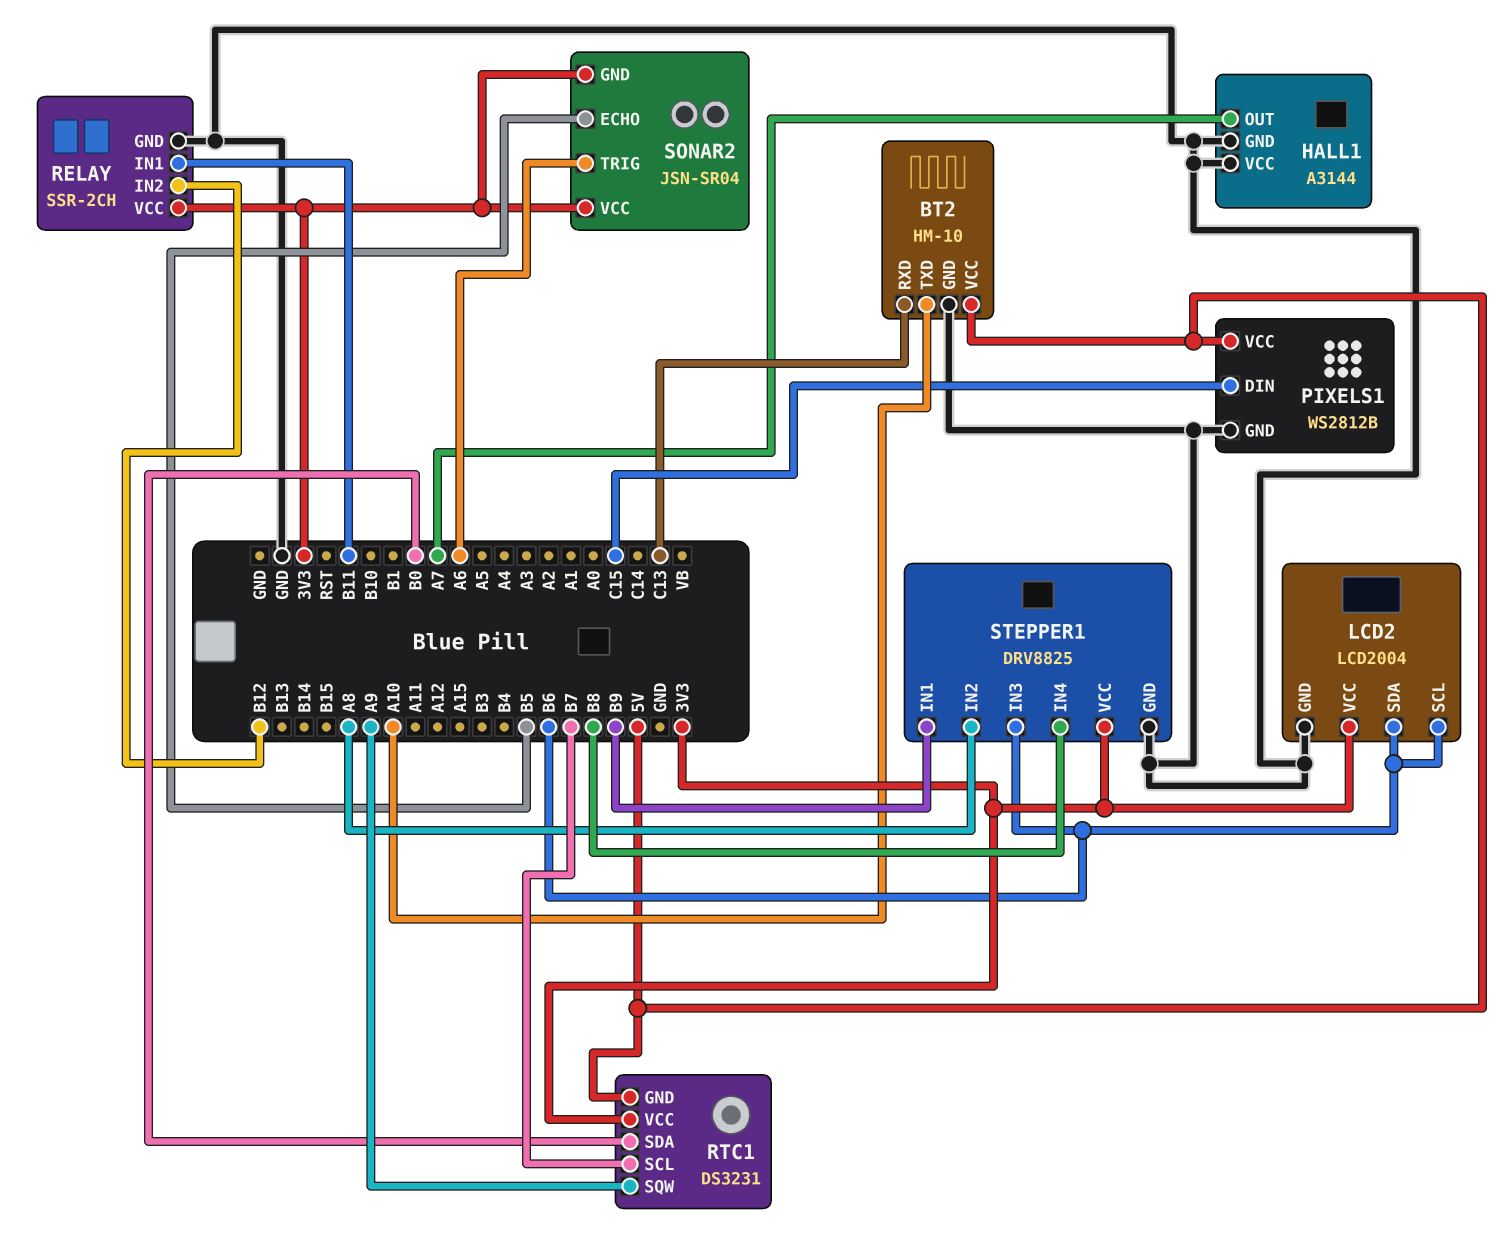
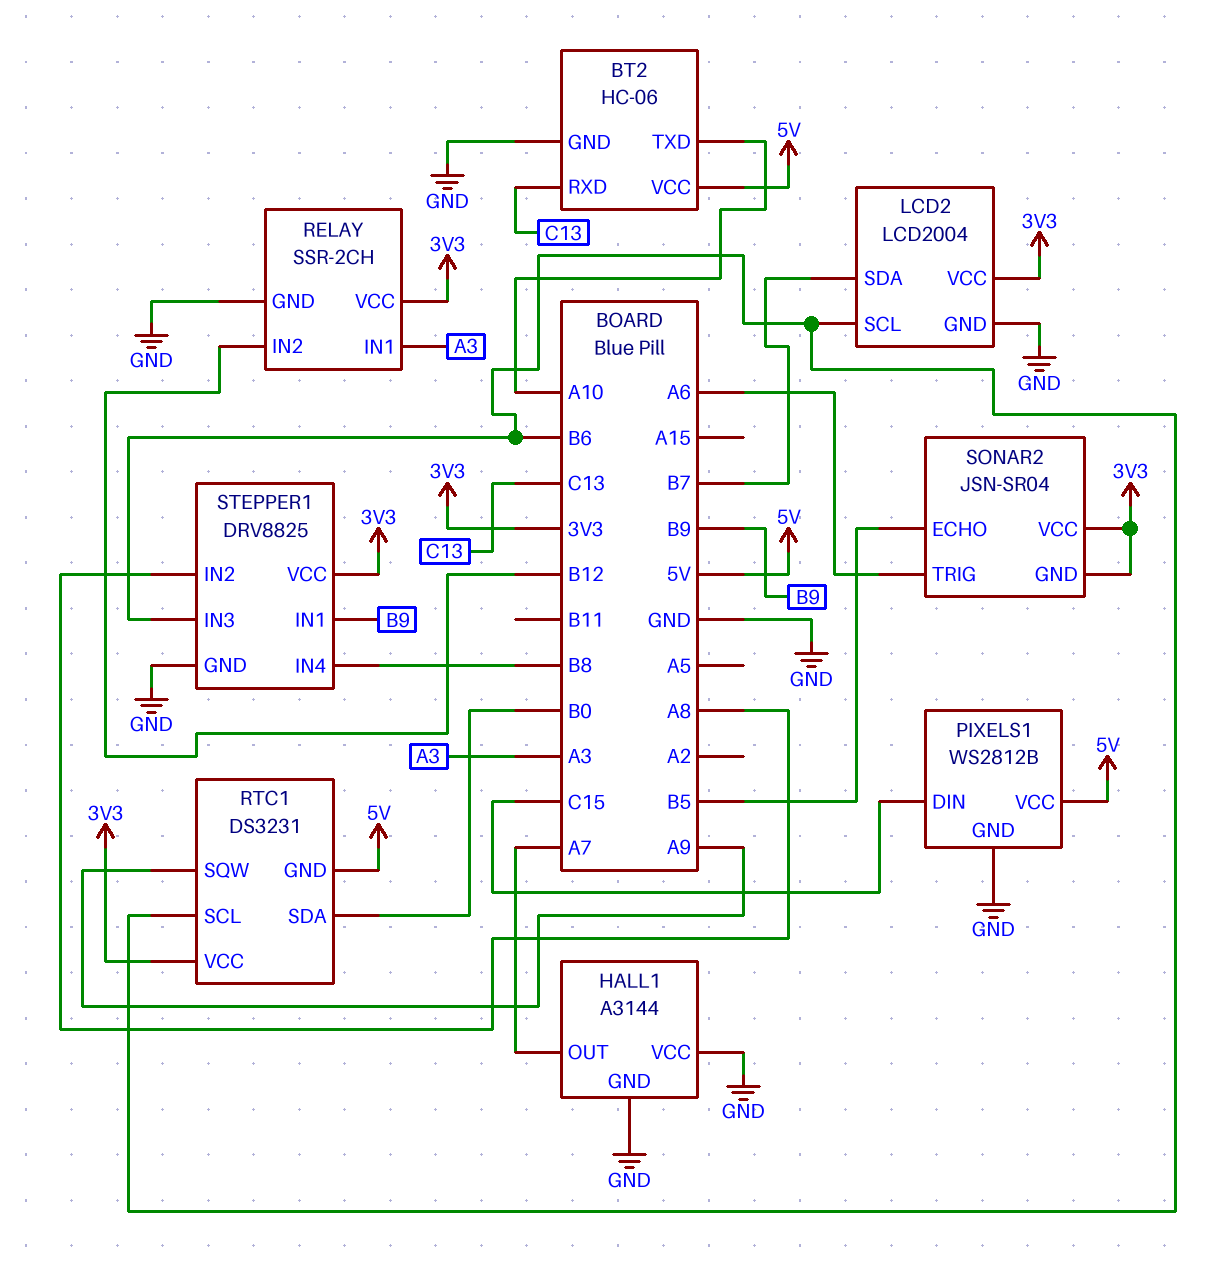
BT2: HM-10 -> HC-06
LCD2 pin SDA: B6 -> B7
RELAY pin IN1: B11 -> A3
RTC1 pin SCL: B7 -> B6

